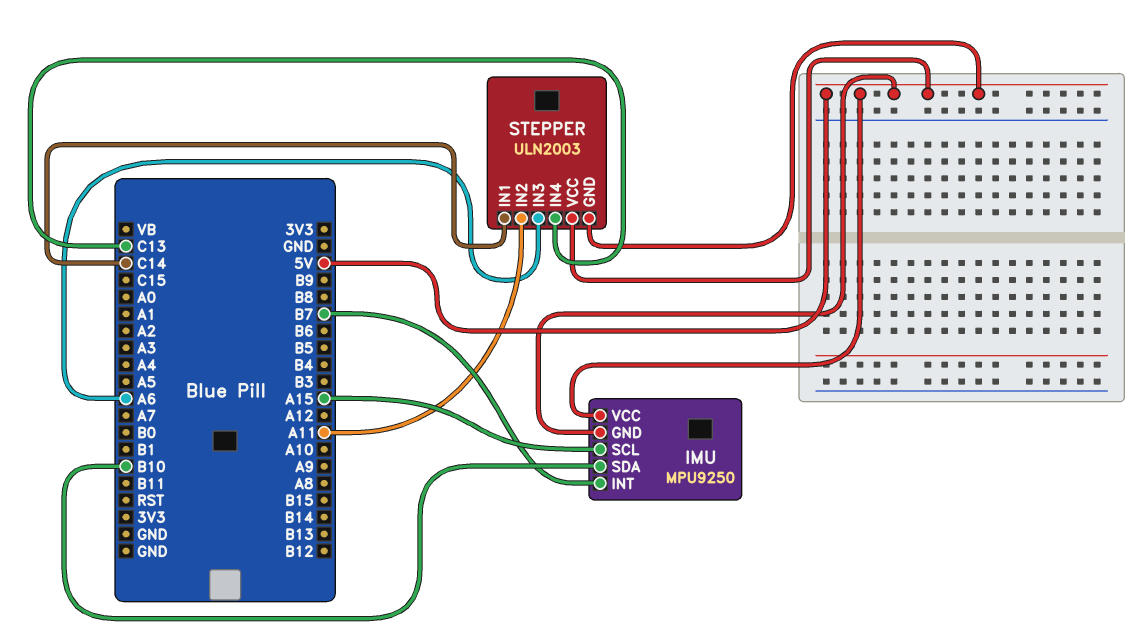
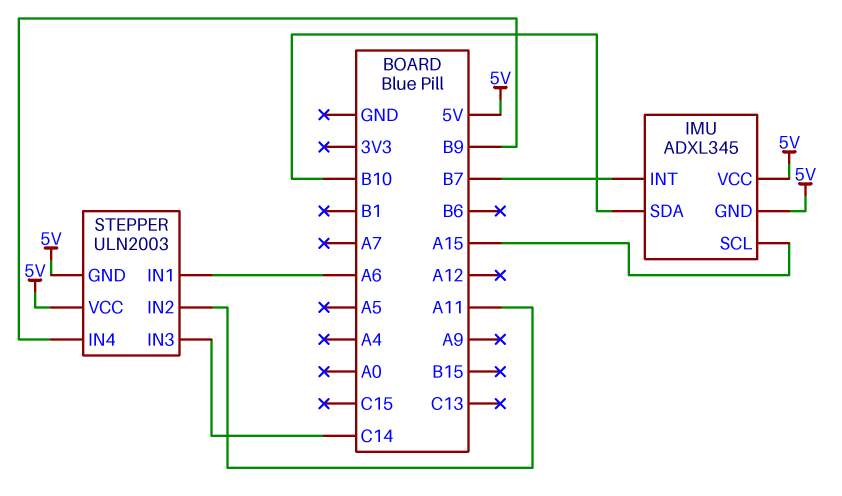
IMU: MPU9250 -> ADXL345
STEPPER pin IN1: C14 -> A6
STEPPER pin IN3: A6 -> C14
STEPPER pin IN4: C13 -> B9

